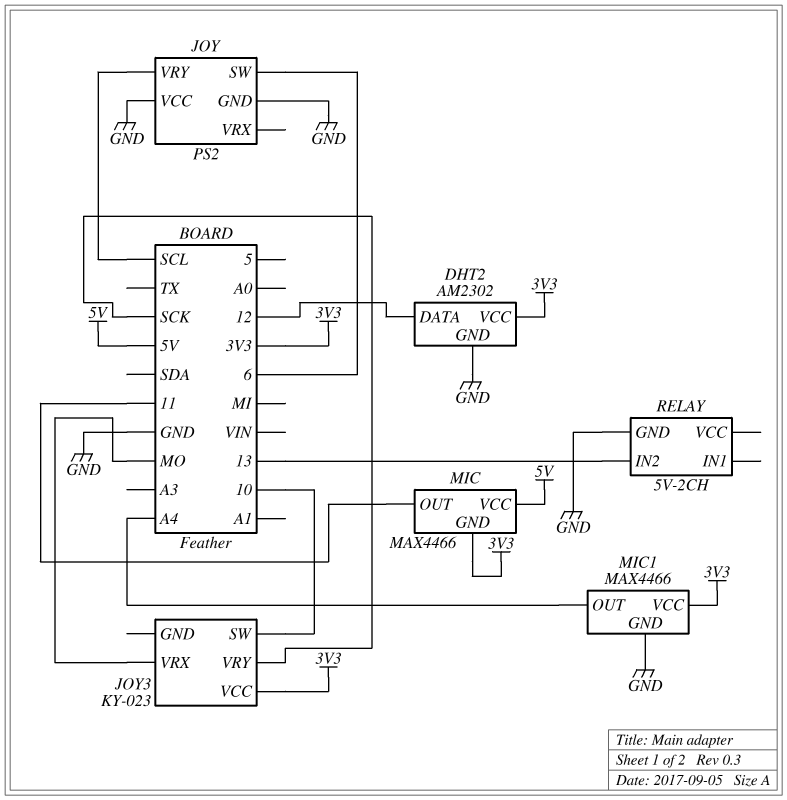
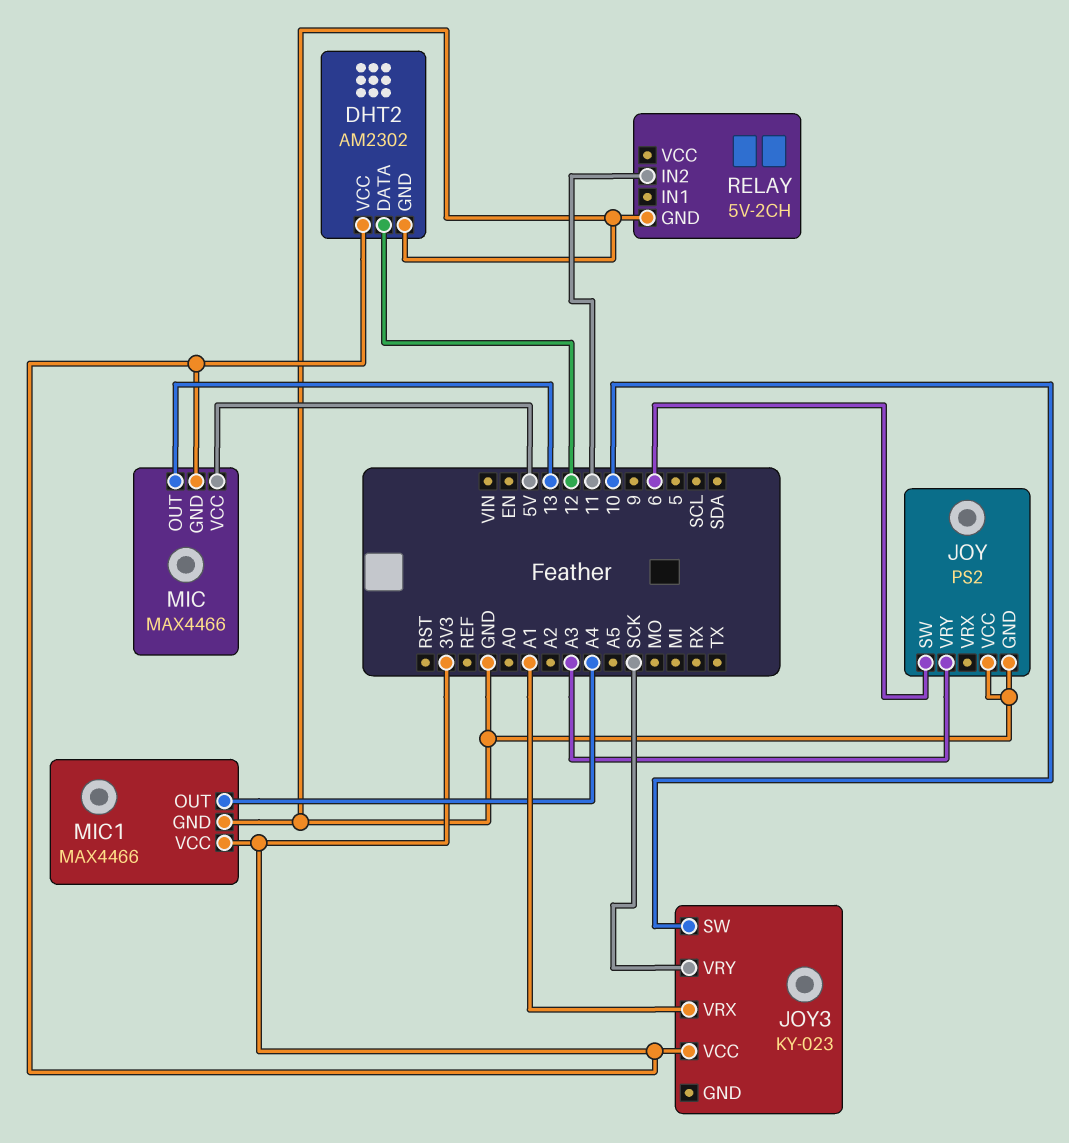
JOY pin VRY: SCL -> A3
JOY3 pin VRX: MO -> A1
MIC pin OUT: 11 -> 13
RELAY pin IN2: 13 -> 11

